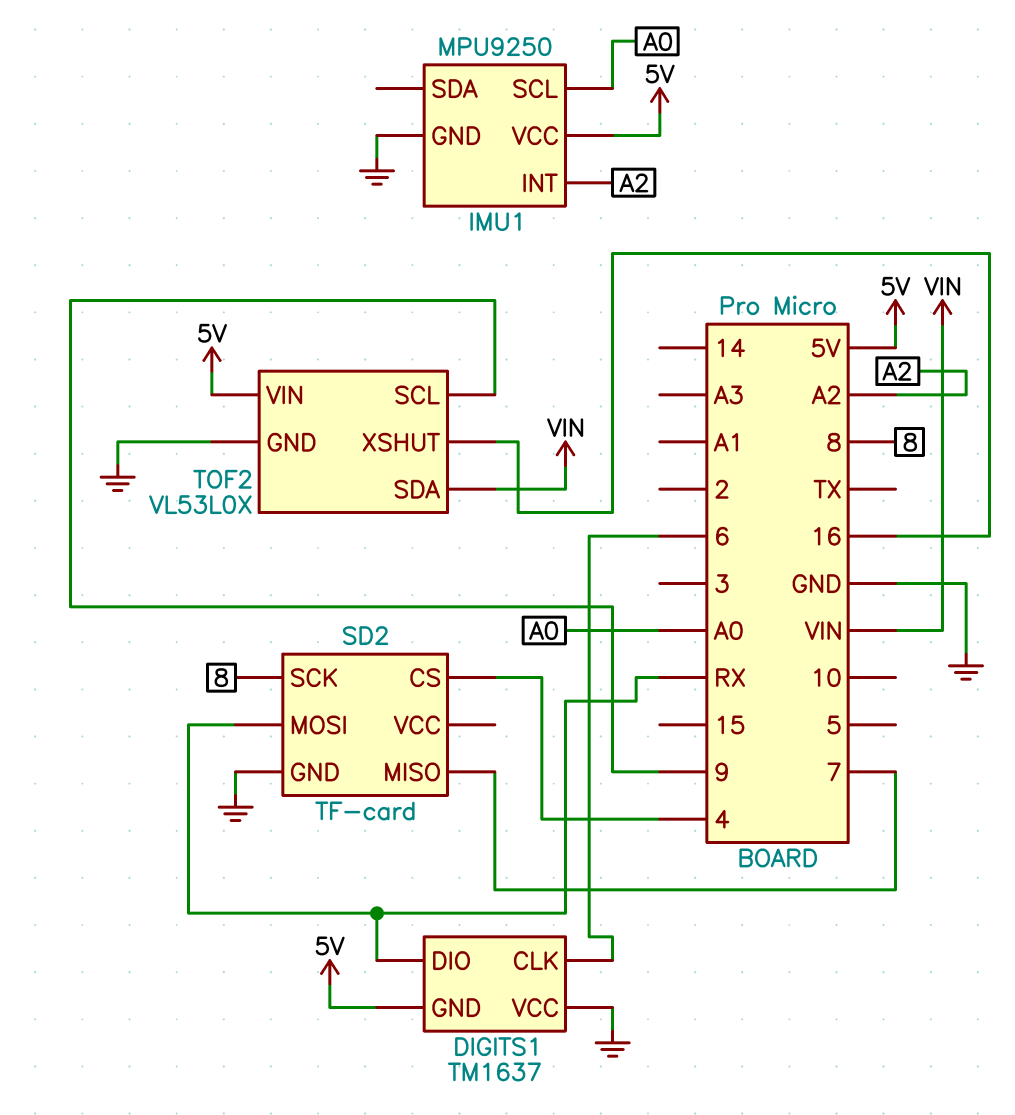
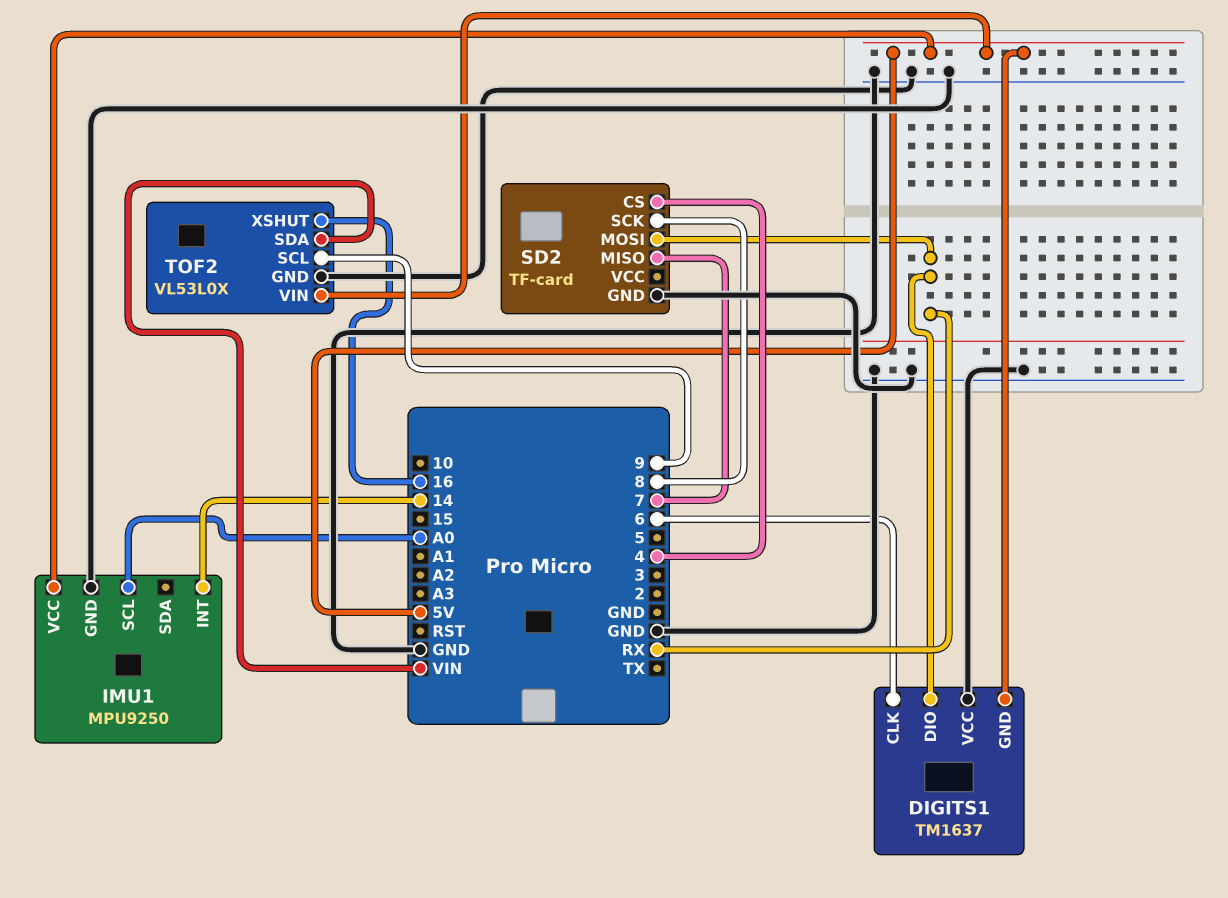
IMU1 pin INT: A2 -> 14

